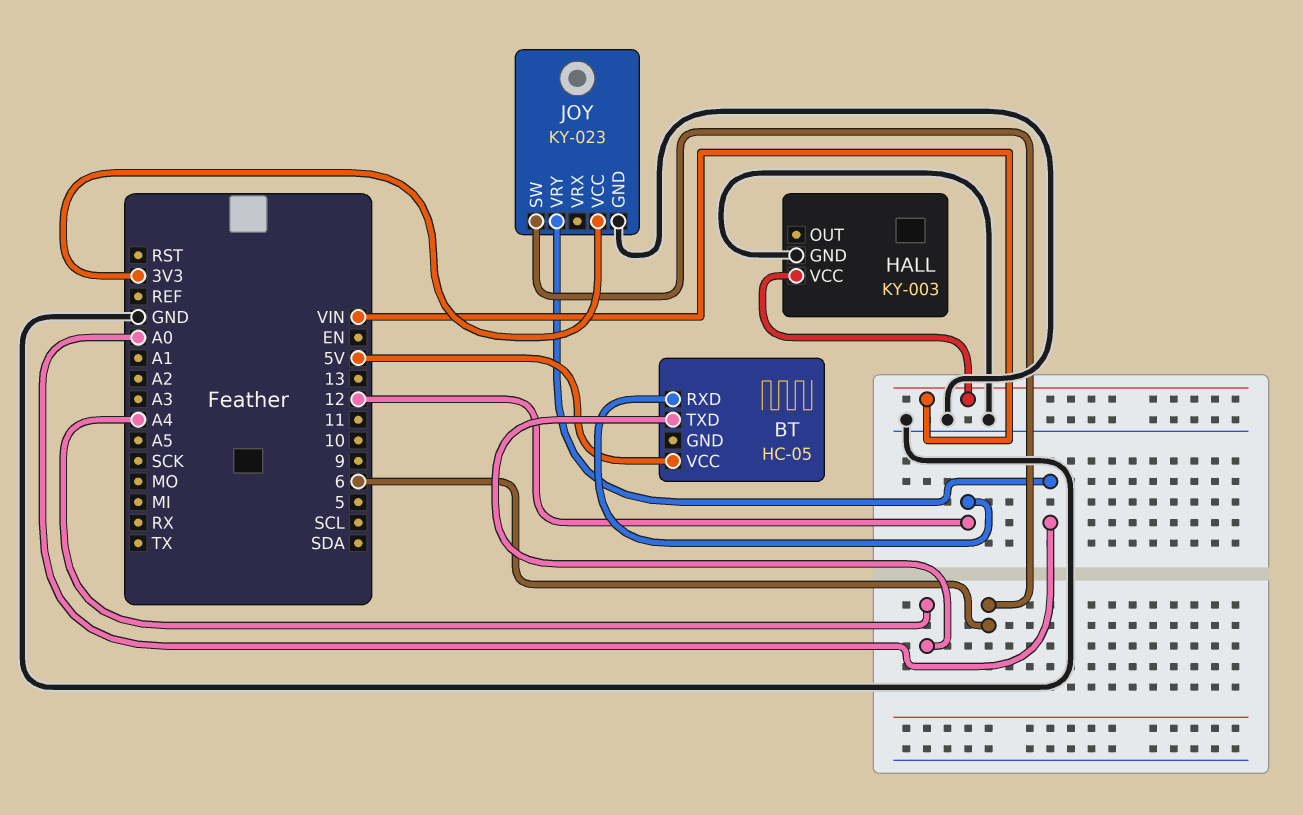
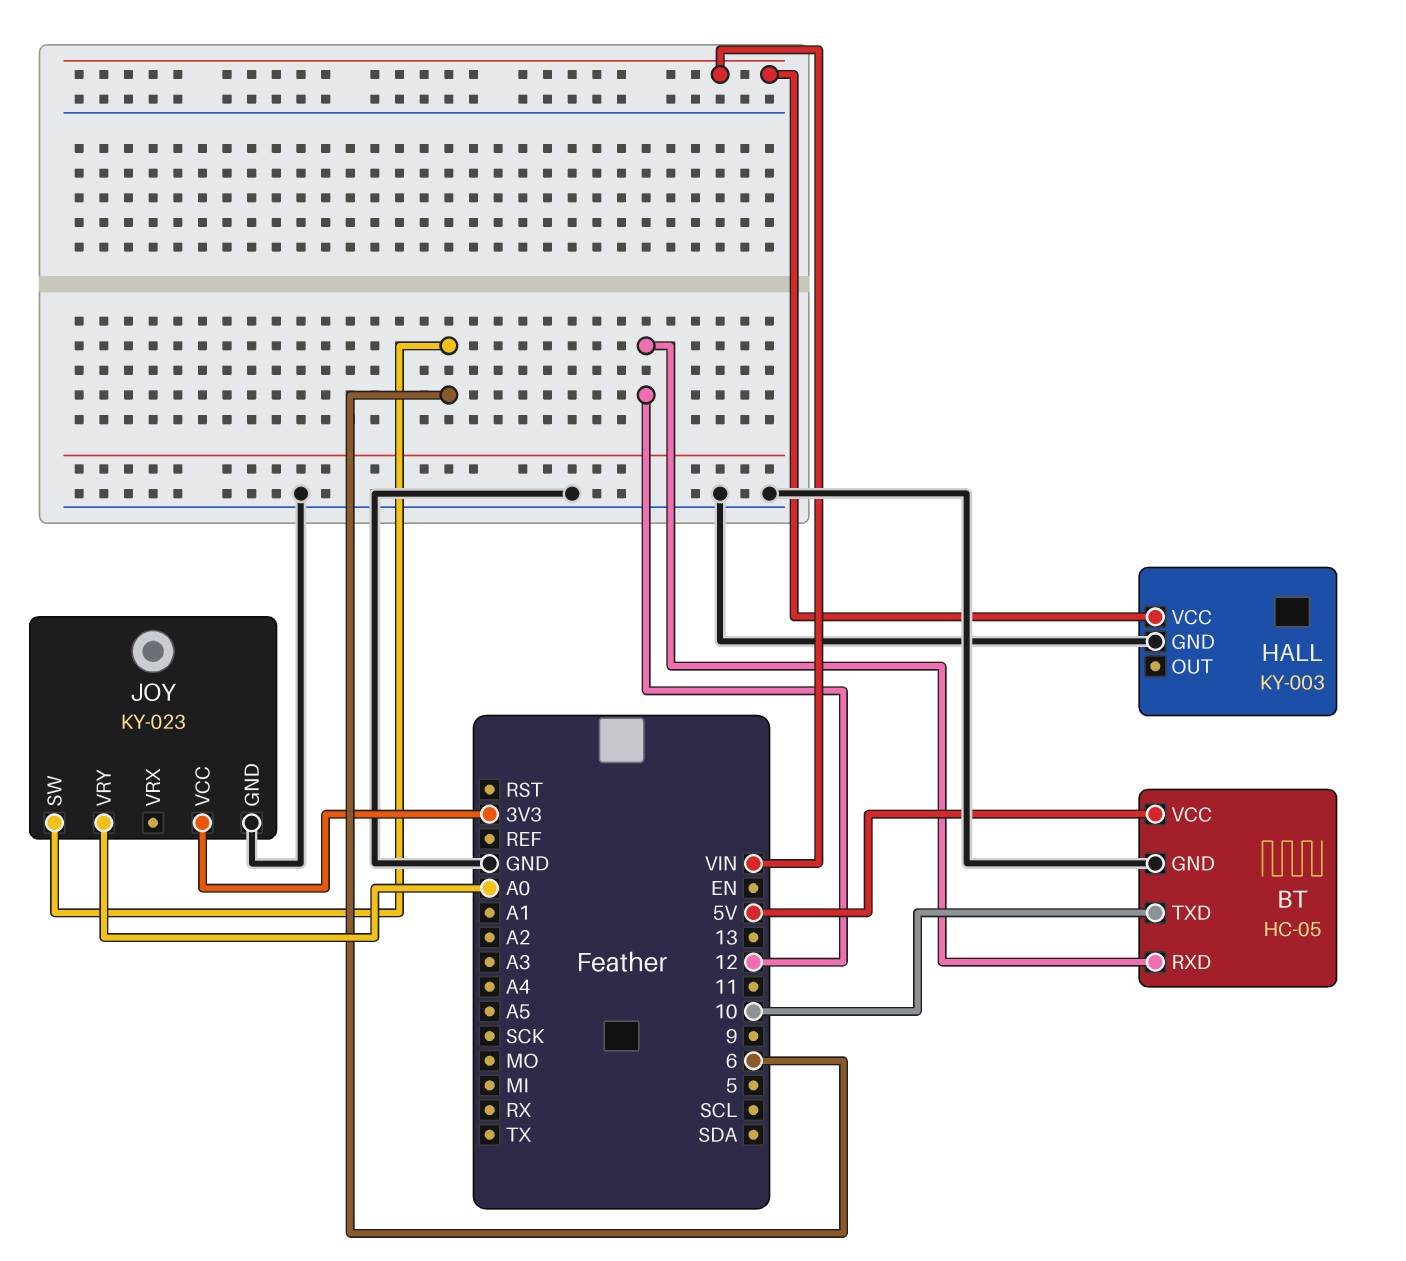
BT pin GND: none -> GND
BT pin TXD: A4 -> 10

